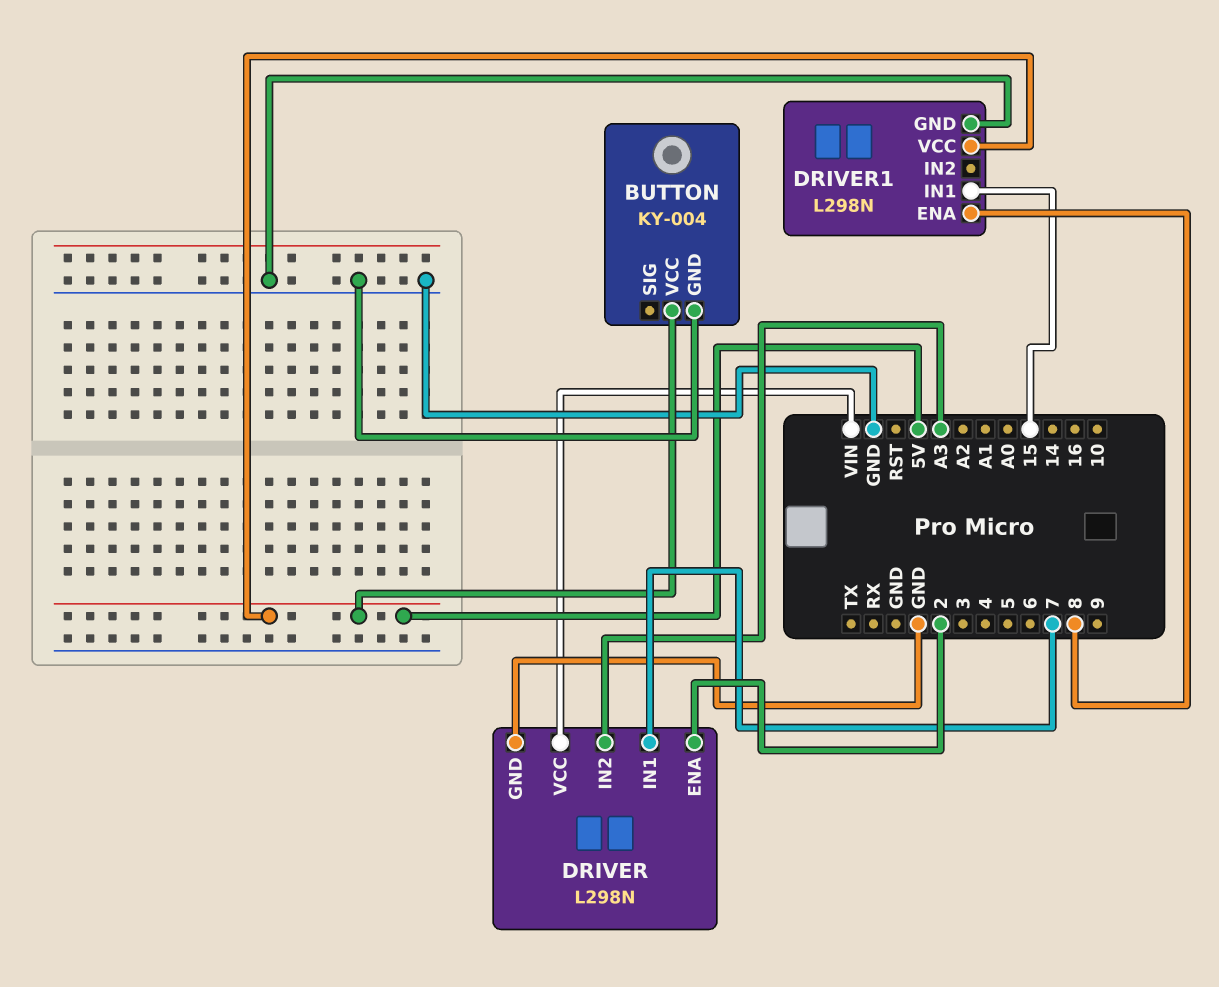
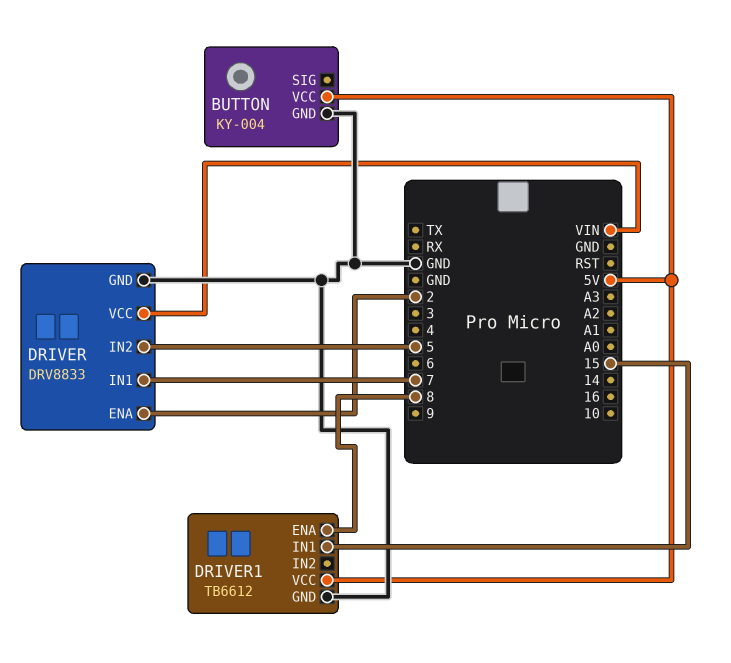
DRIVER: L298N -> DRV8833
DRIVER pin IN2: A3 -> 5
DRIVER1: L298N -> TB6612

